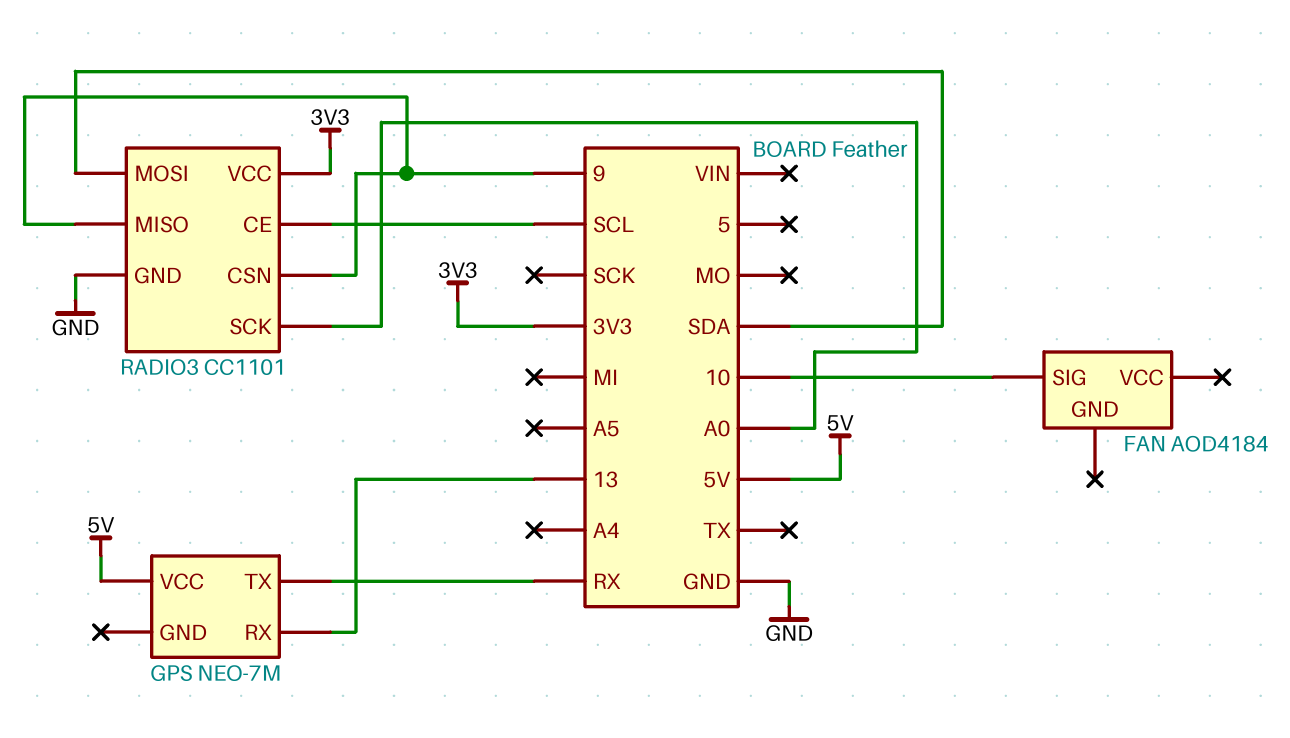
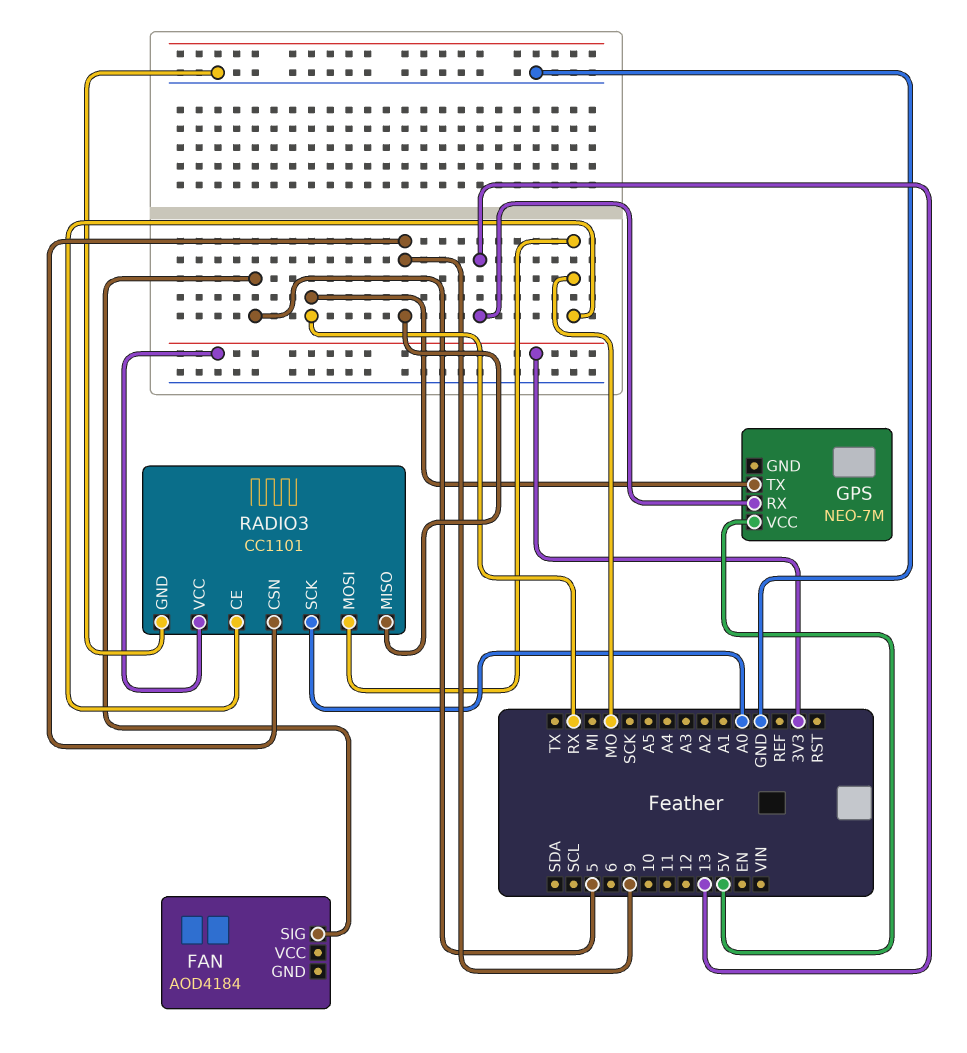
FAN pin SIG: 10 -> 5
RADIO3 pin CE: SCL -> MO
RADIO3 pin MOSI: SDA -> MO

